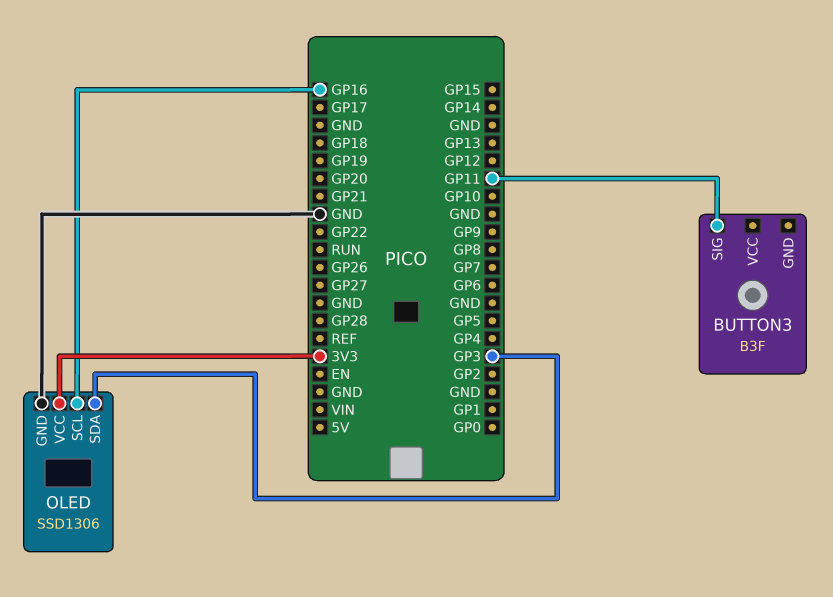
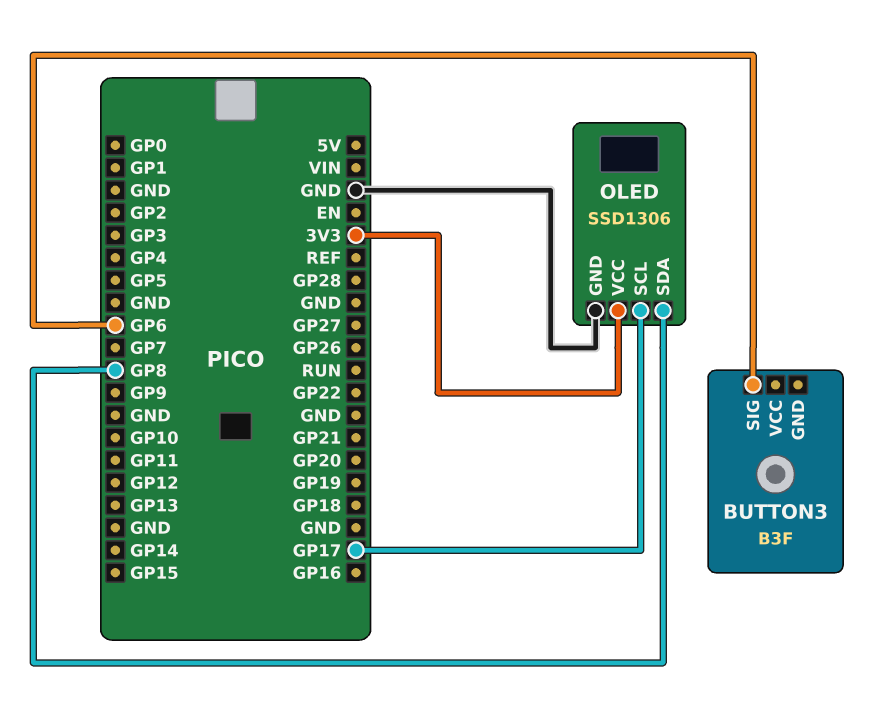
BUTTON3 pin SIG: GP11 -> GP6
OLED pin SCL: GP16 -> GP17
OLED pin SDA: GP3 -> GP8

